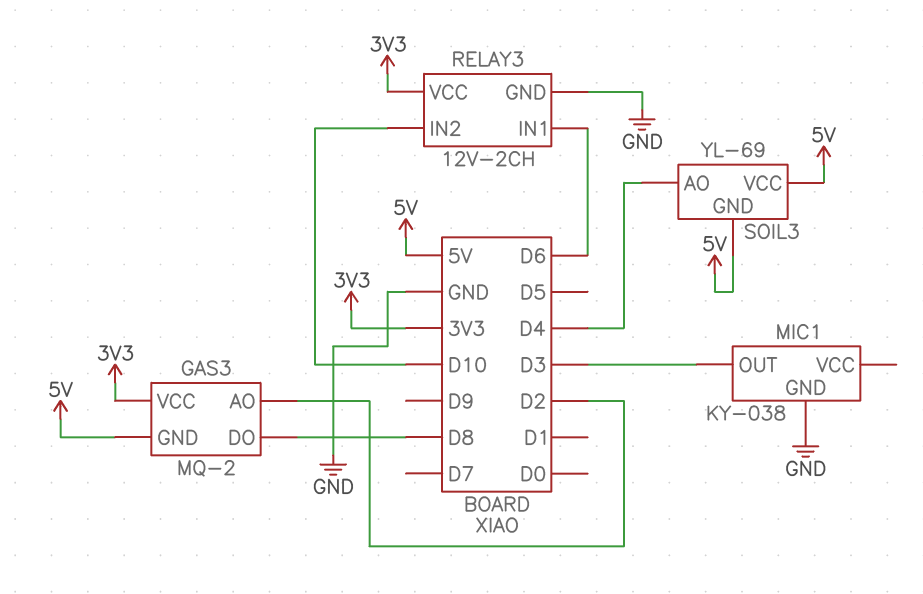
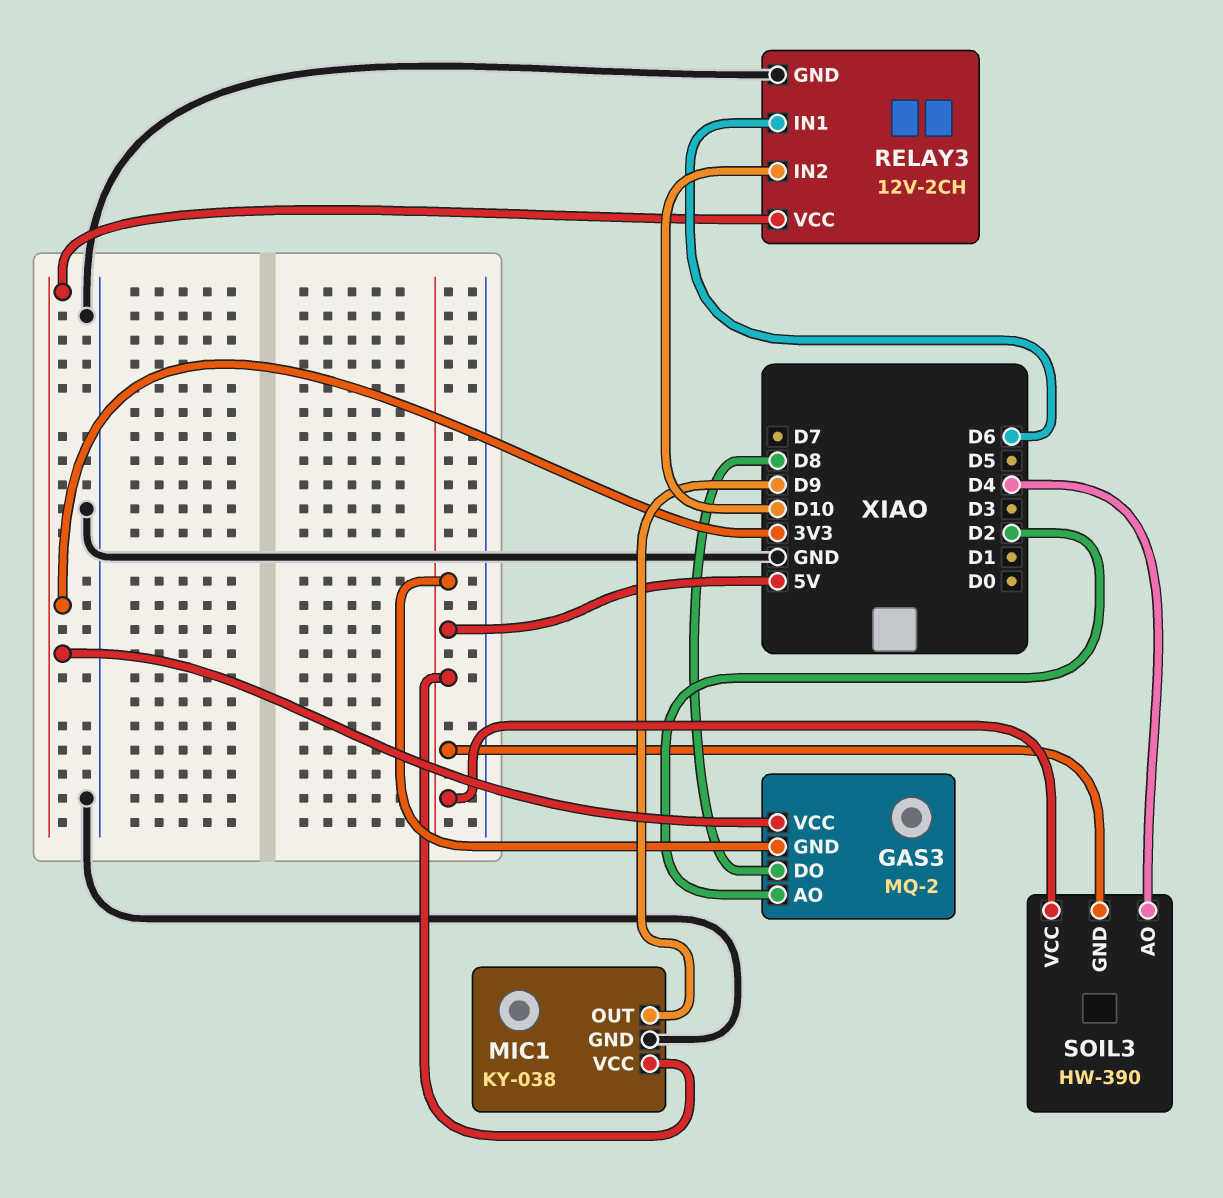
MIC1 pin OUT: D3 -> D9
MIC1 pin VCC: none -> 5V
SOIL3: YL-69 -> HW-390

